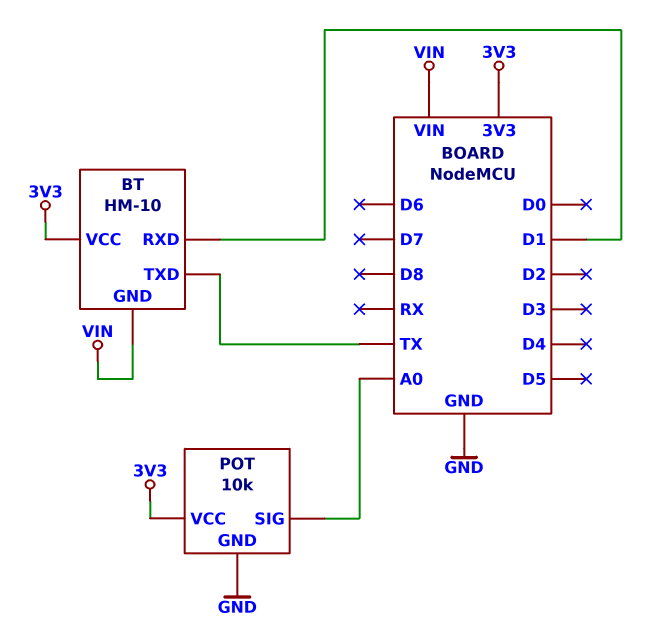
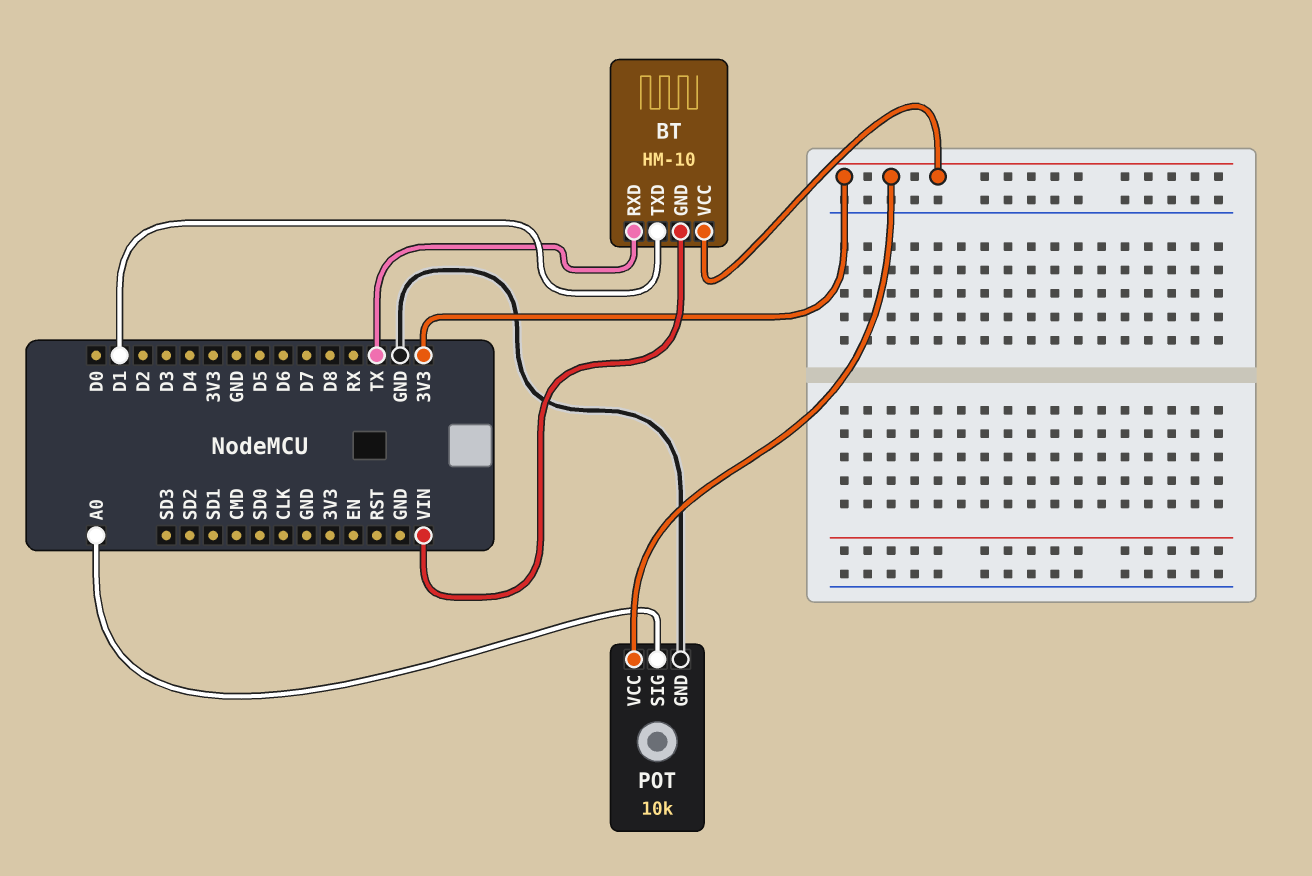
BT pin RXD: D1 -> TX
BT pin TXD: TX -> D1

